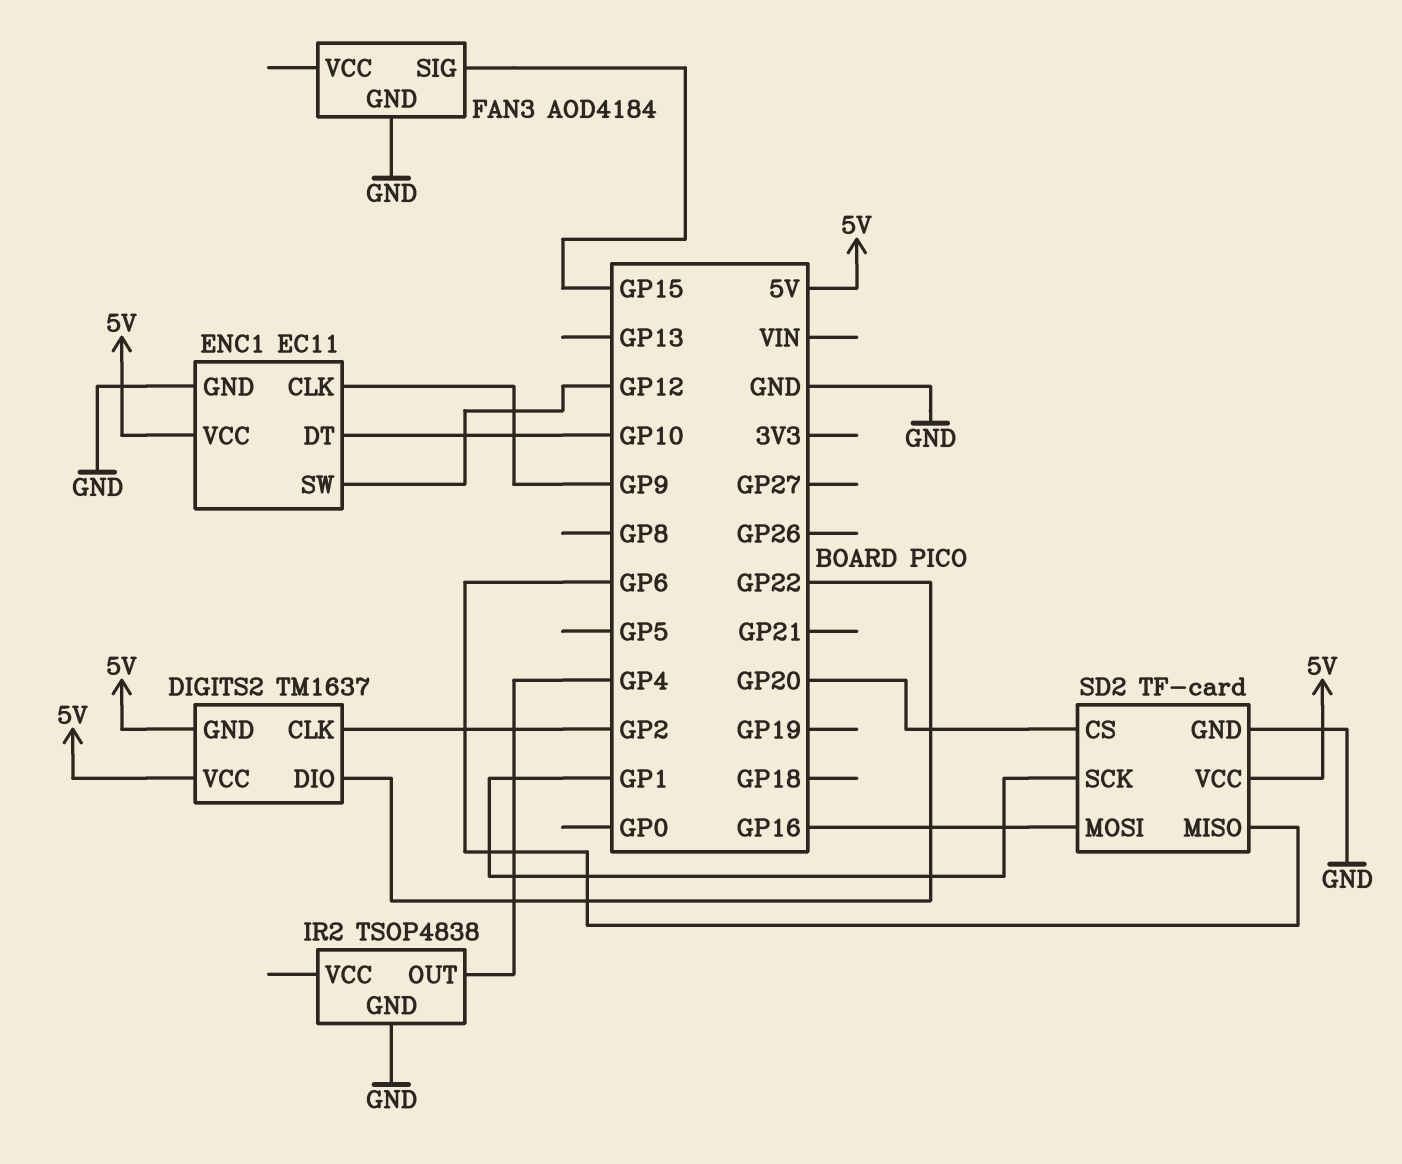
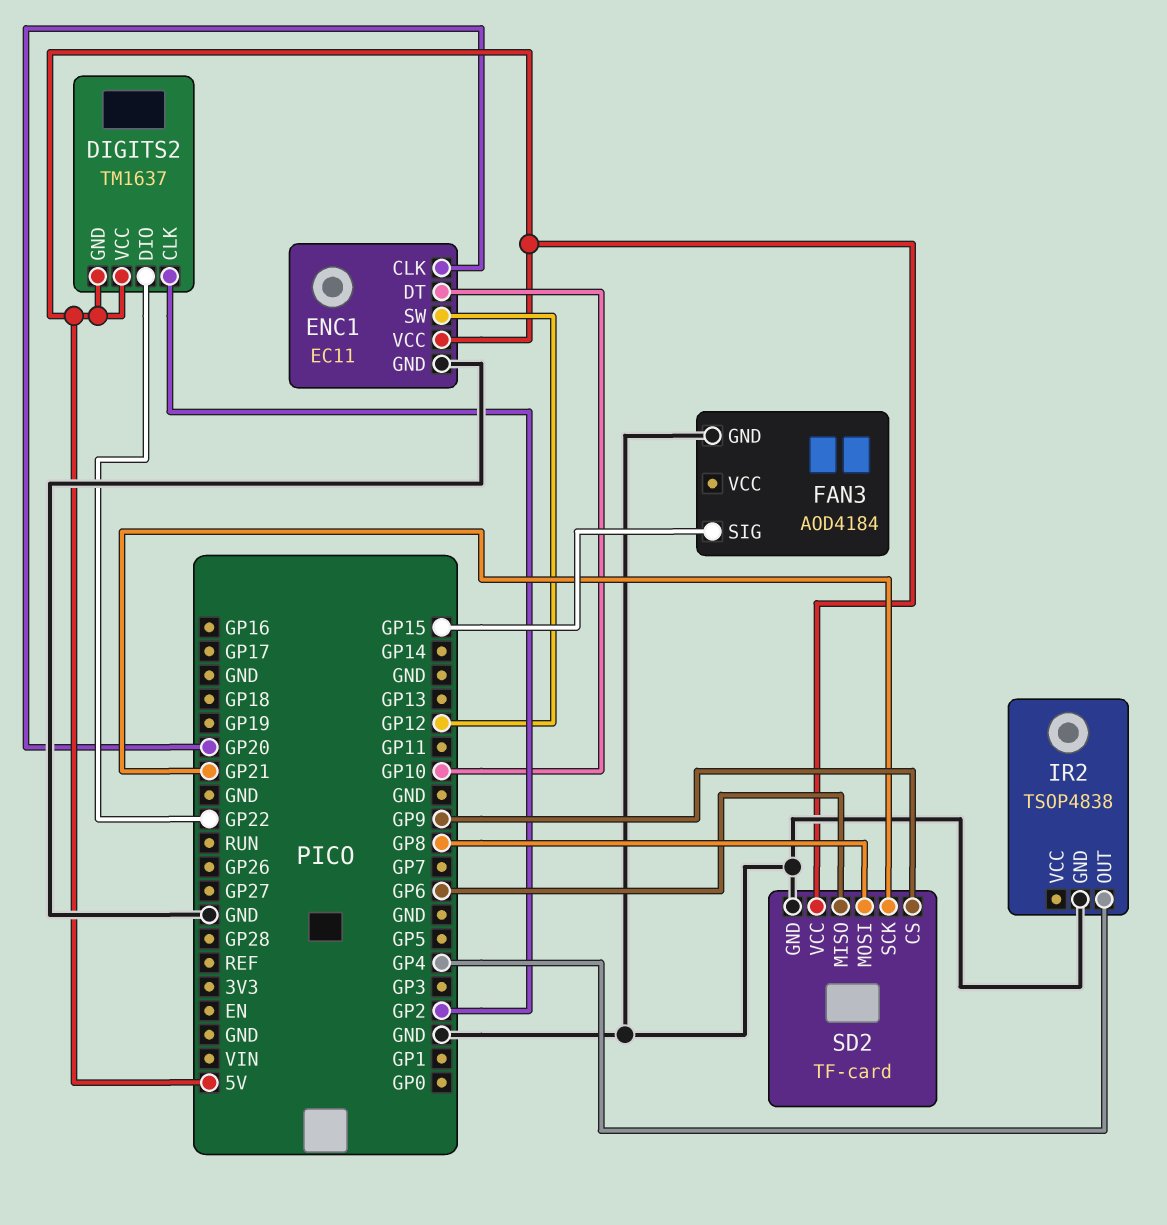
ENC1 pin CLK: GP9 -> GP20
SD2 pin CS: GP20 -> GP9
SD2 pin MOSI: GP16 -> GP8
SD2 pin SCK: GP1 -> GP21

